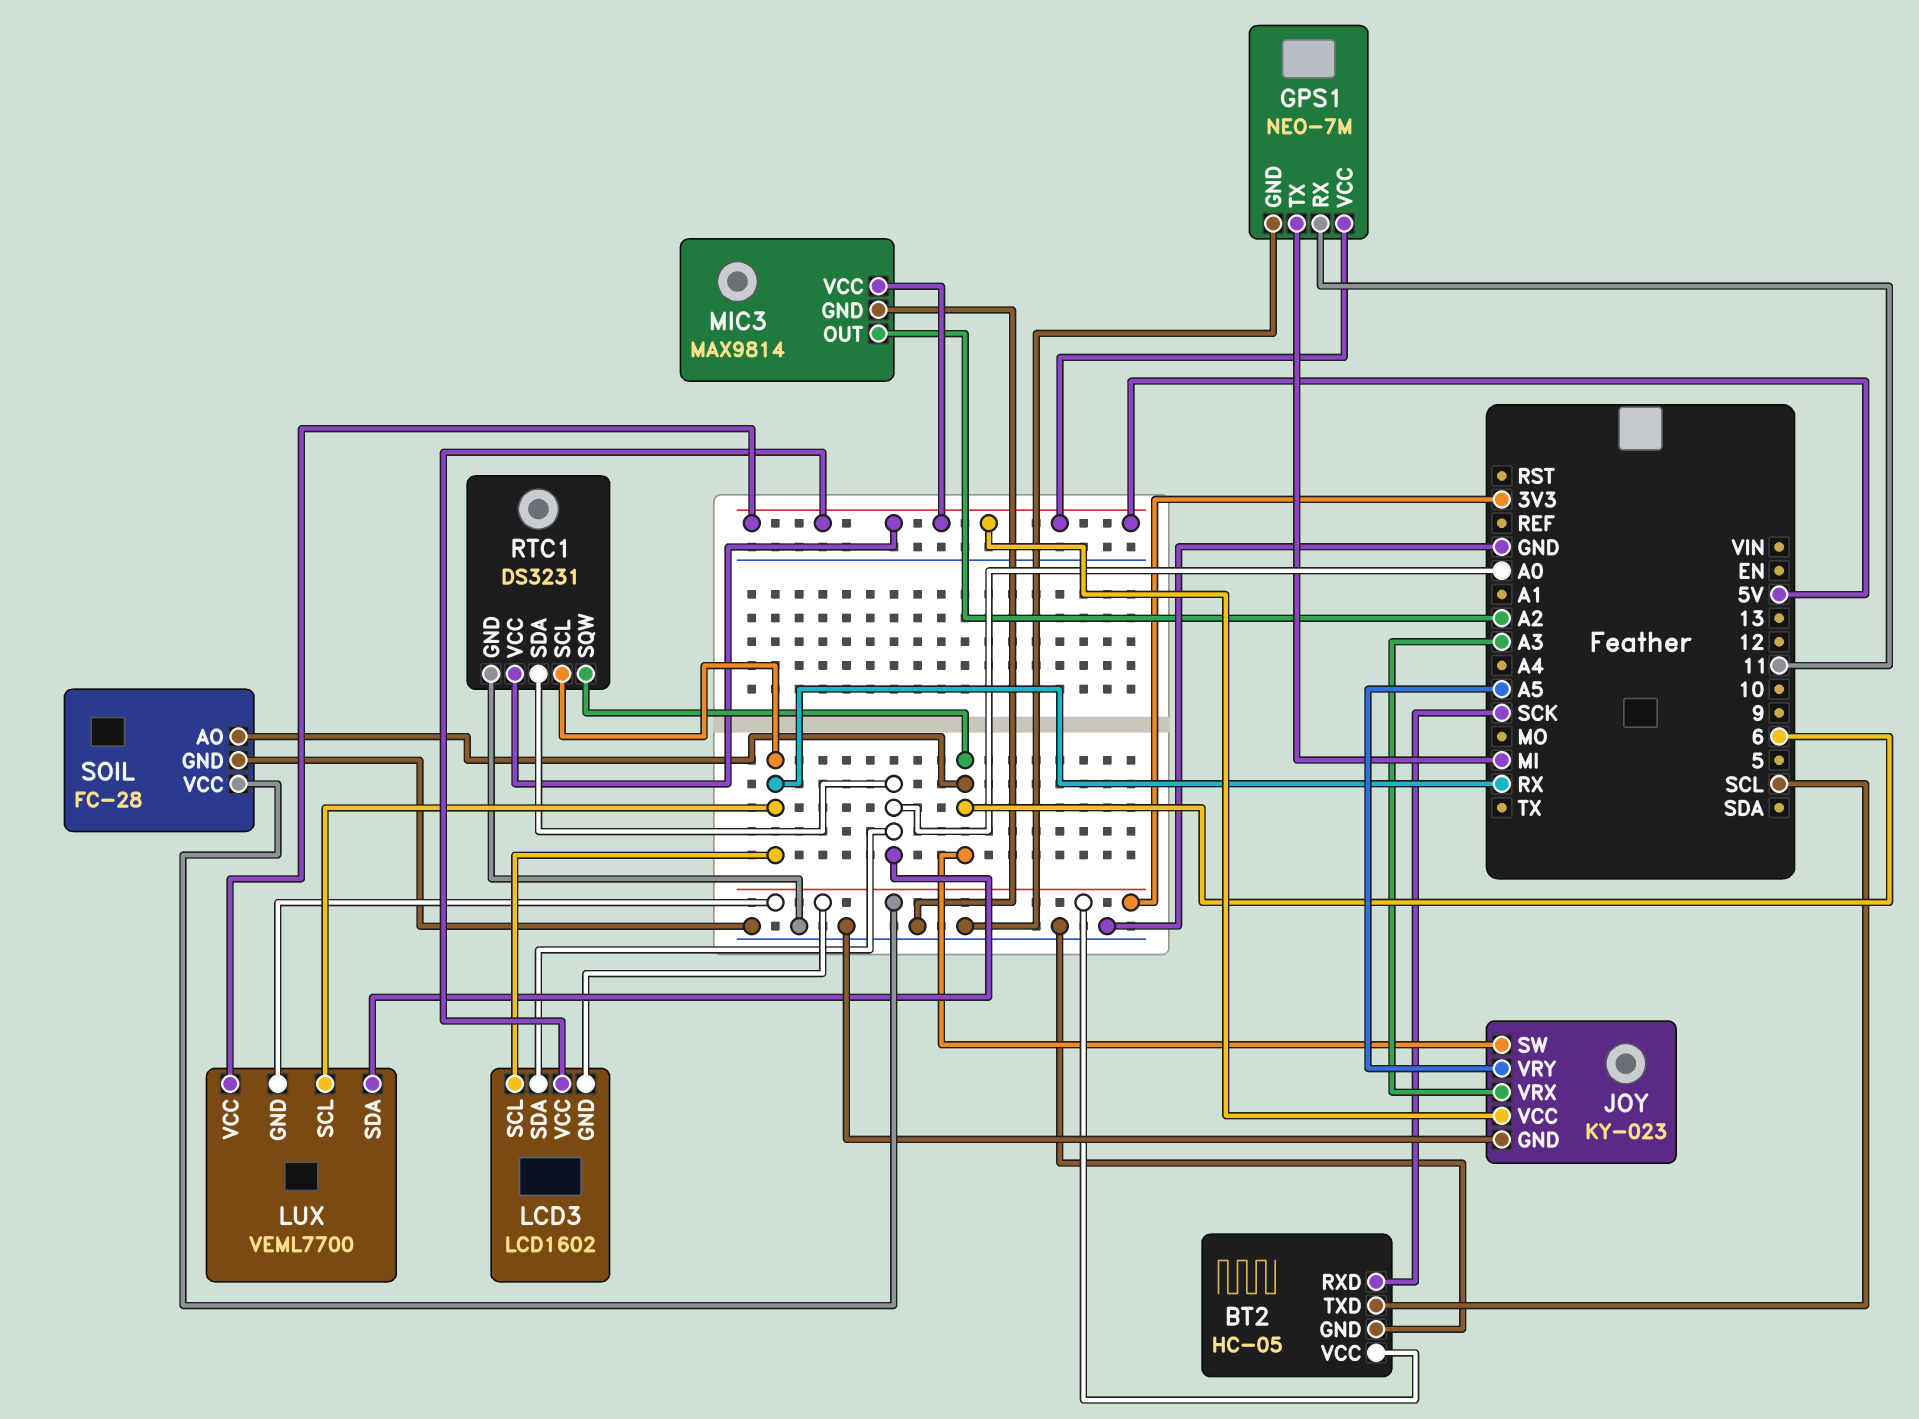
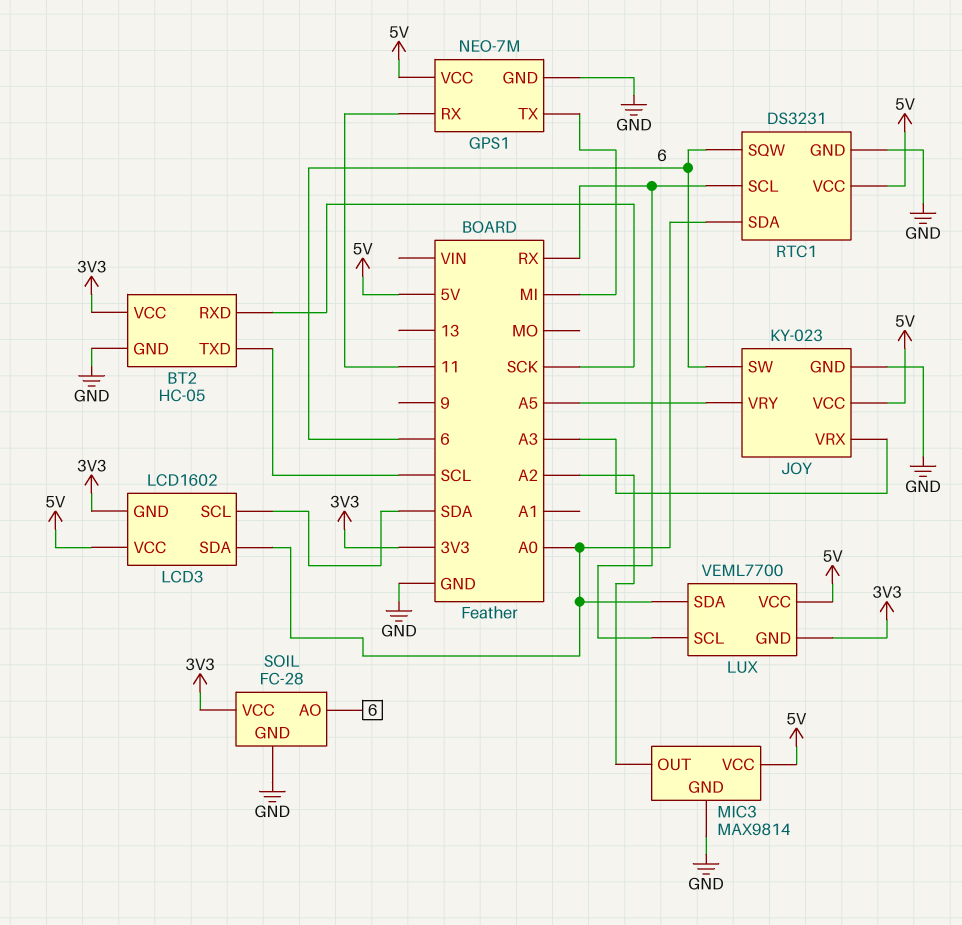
LCD3 pin SCL: RX -> SDA

